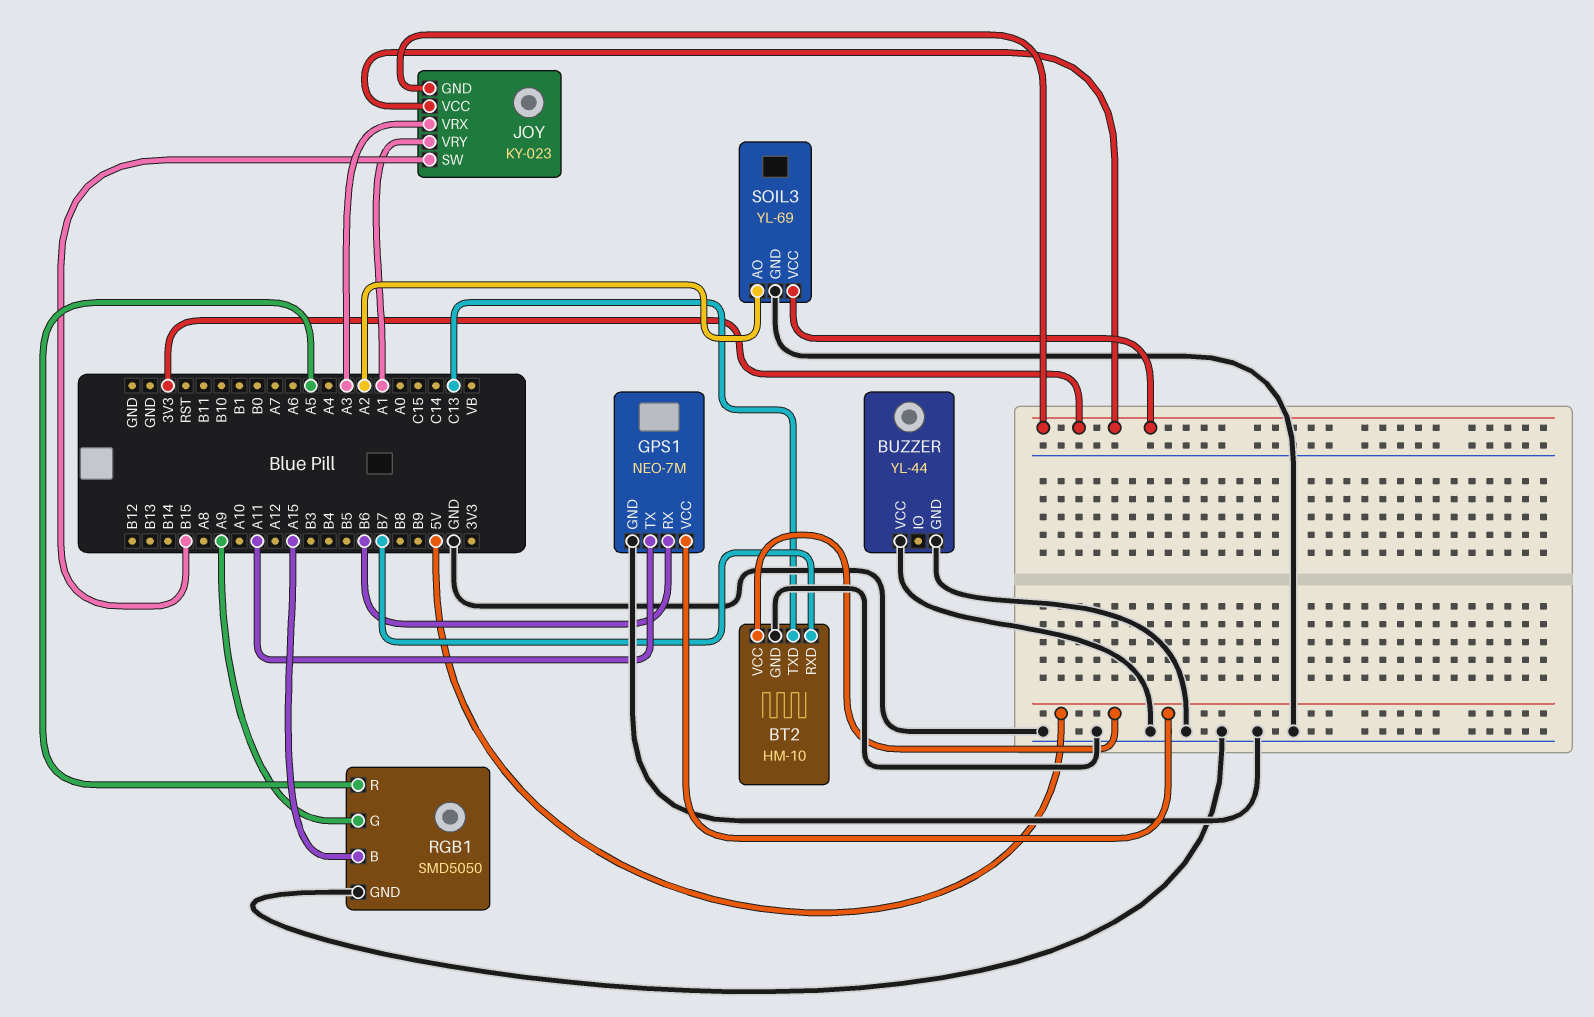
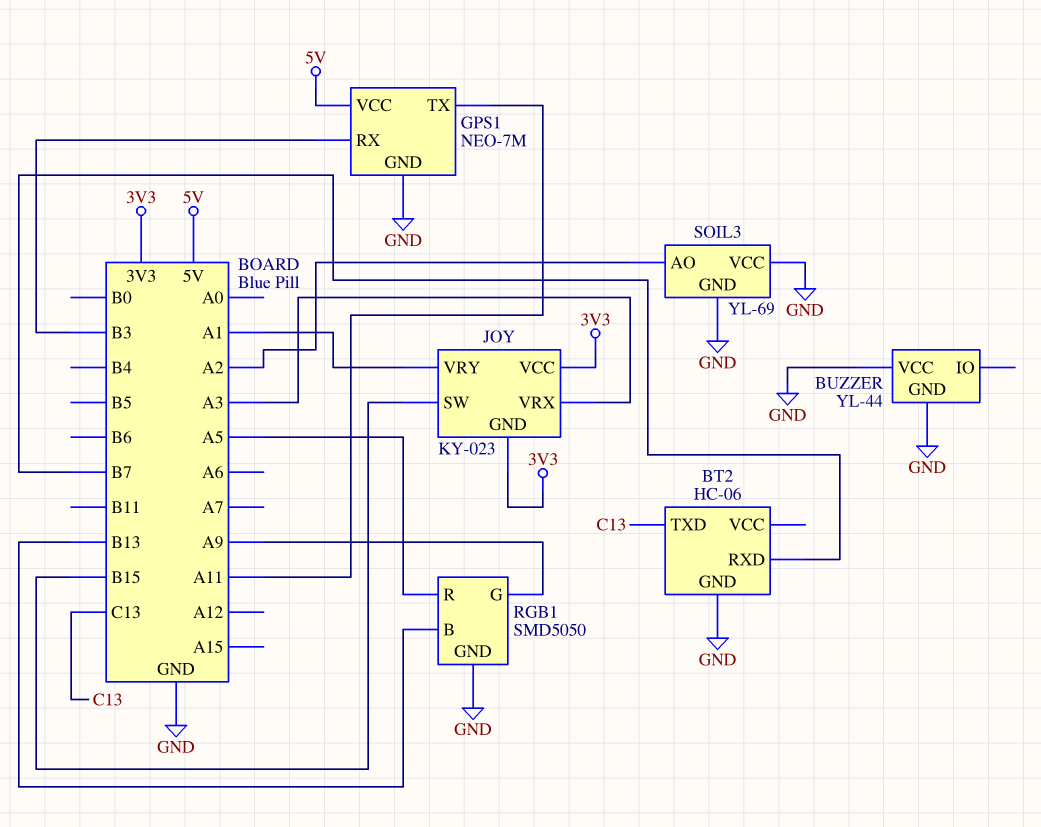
BT2: HM-10 -> HC-06
BT2 pin VCC: 5V -> none
GPS1 pin RX: B6 -> B3
RGB1 pin B: A15 -> B13
SOIL3 pin VCC: 3V3 -> GND

